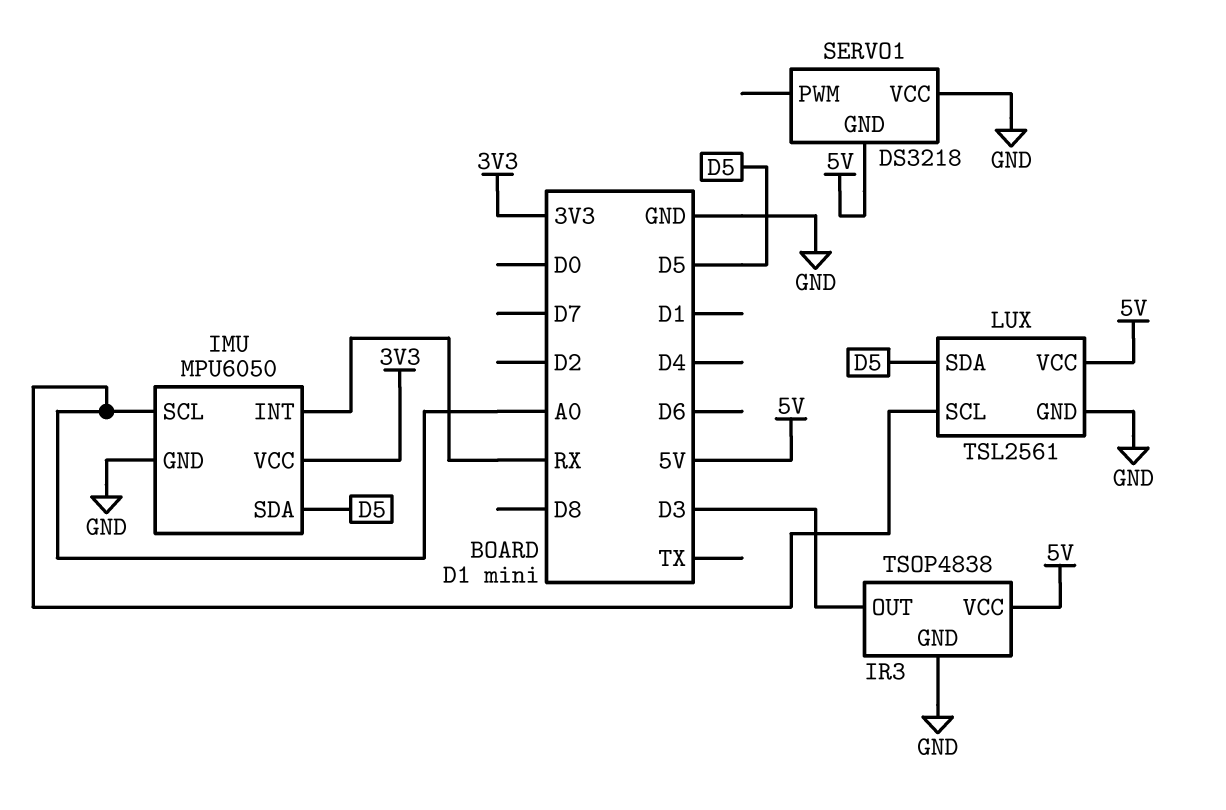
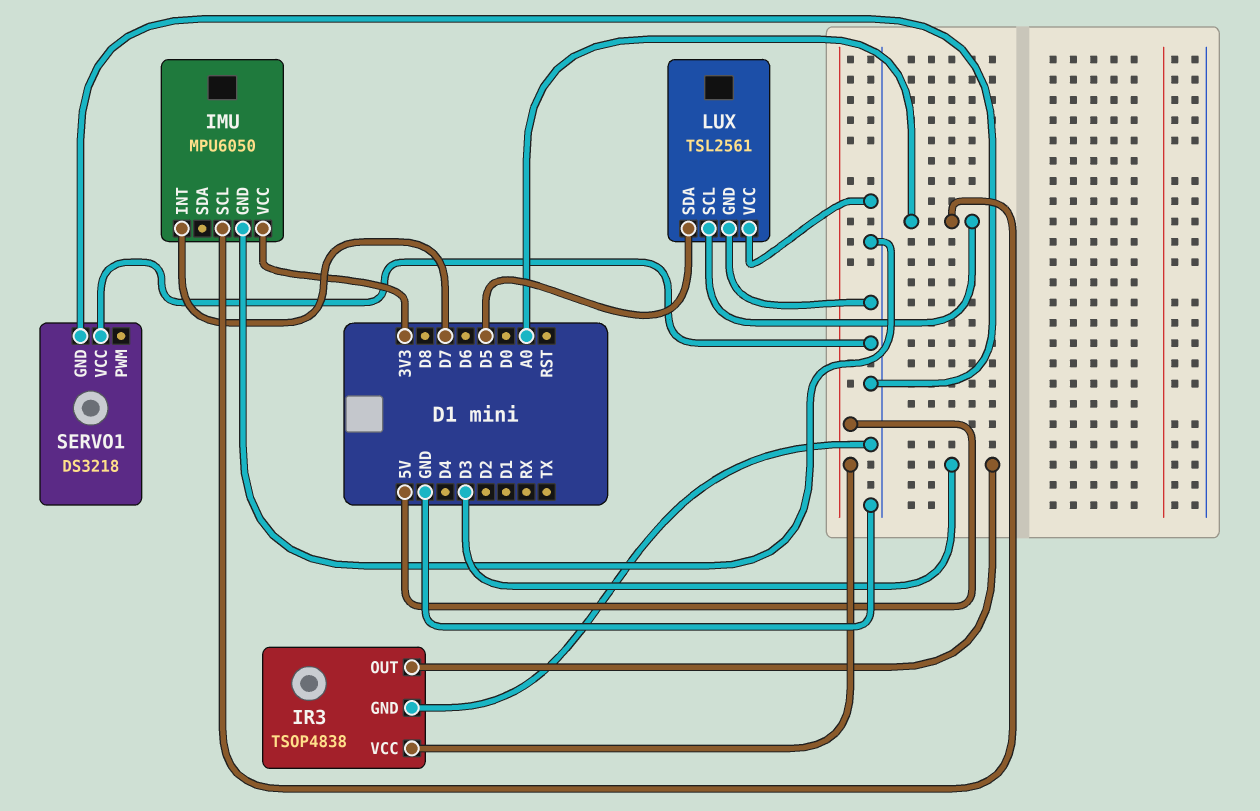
IMU pin INT: RX -> D7
IMU pin SDA: D5 -> none
LUX pin VCC: 5V -> GND
SERVO1 pin GND: 5V -> GND

